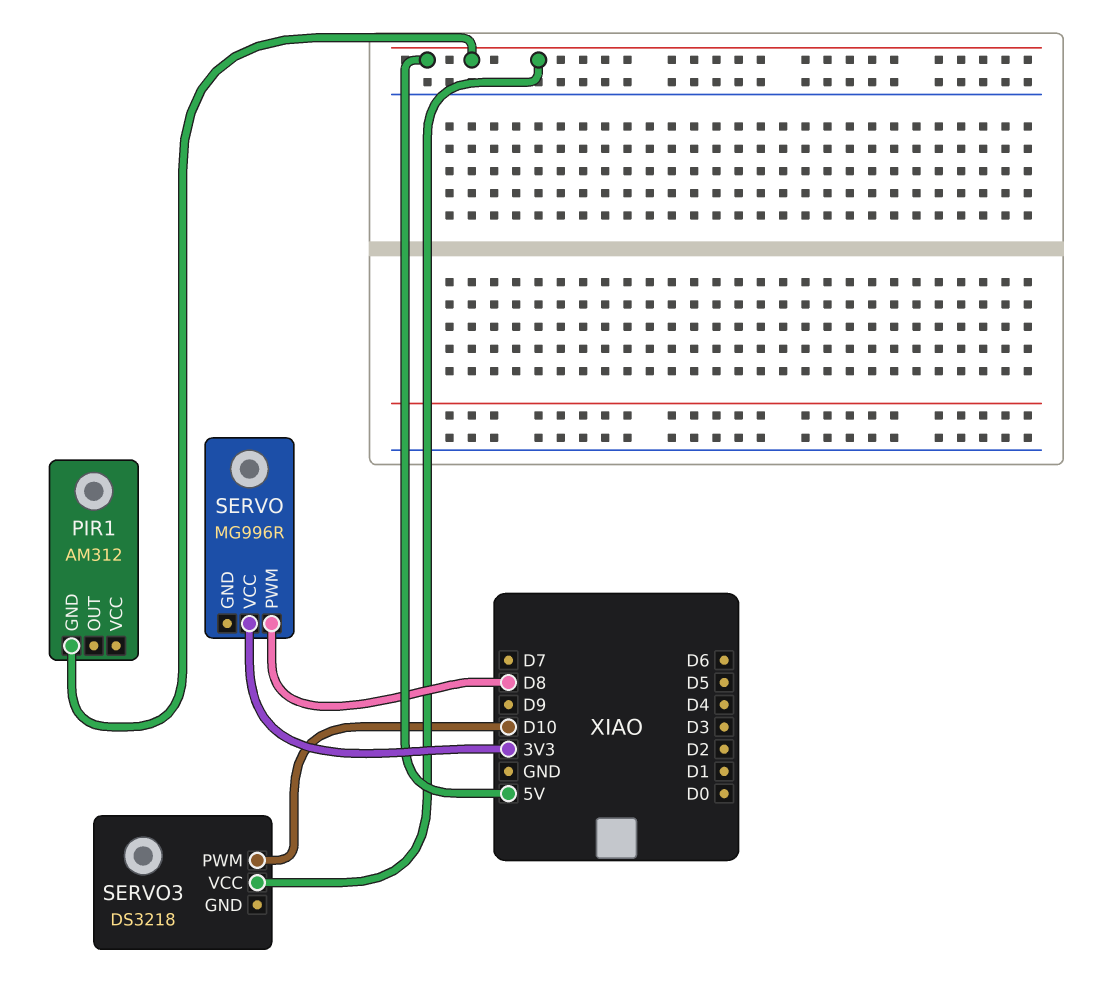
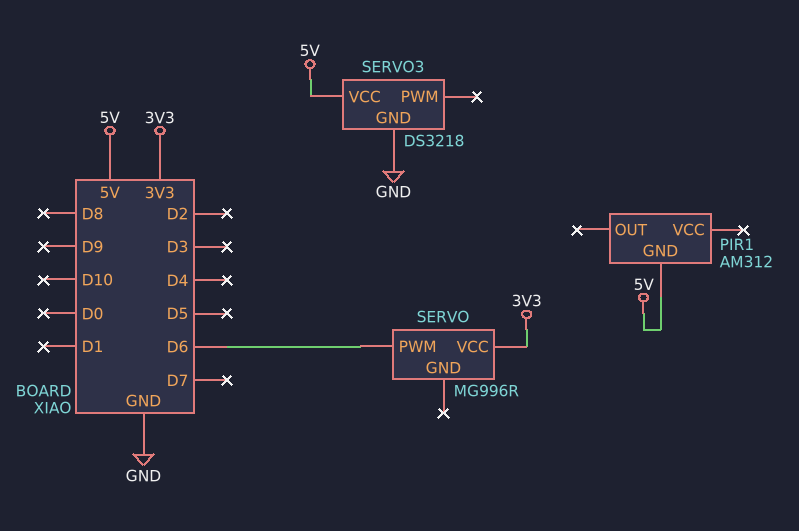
SERVO pin PWM: D8 -> D6
SERVO3 pin GND: none -> GND
SERVO3 pin PWM: D10 -> none

